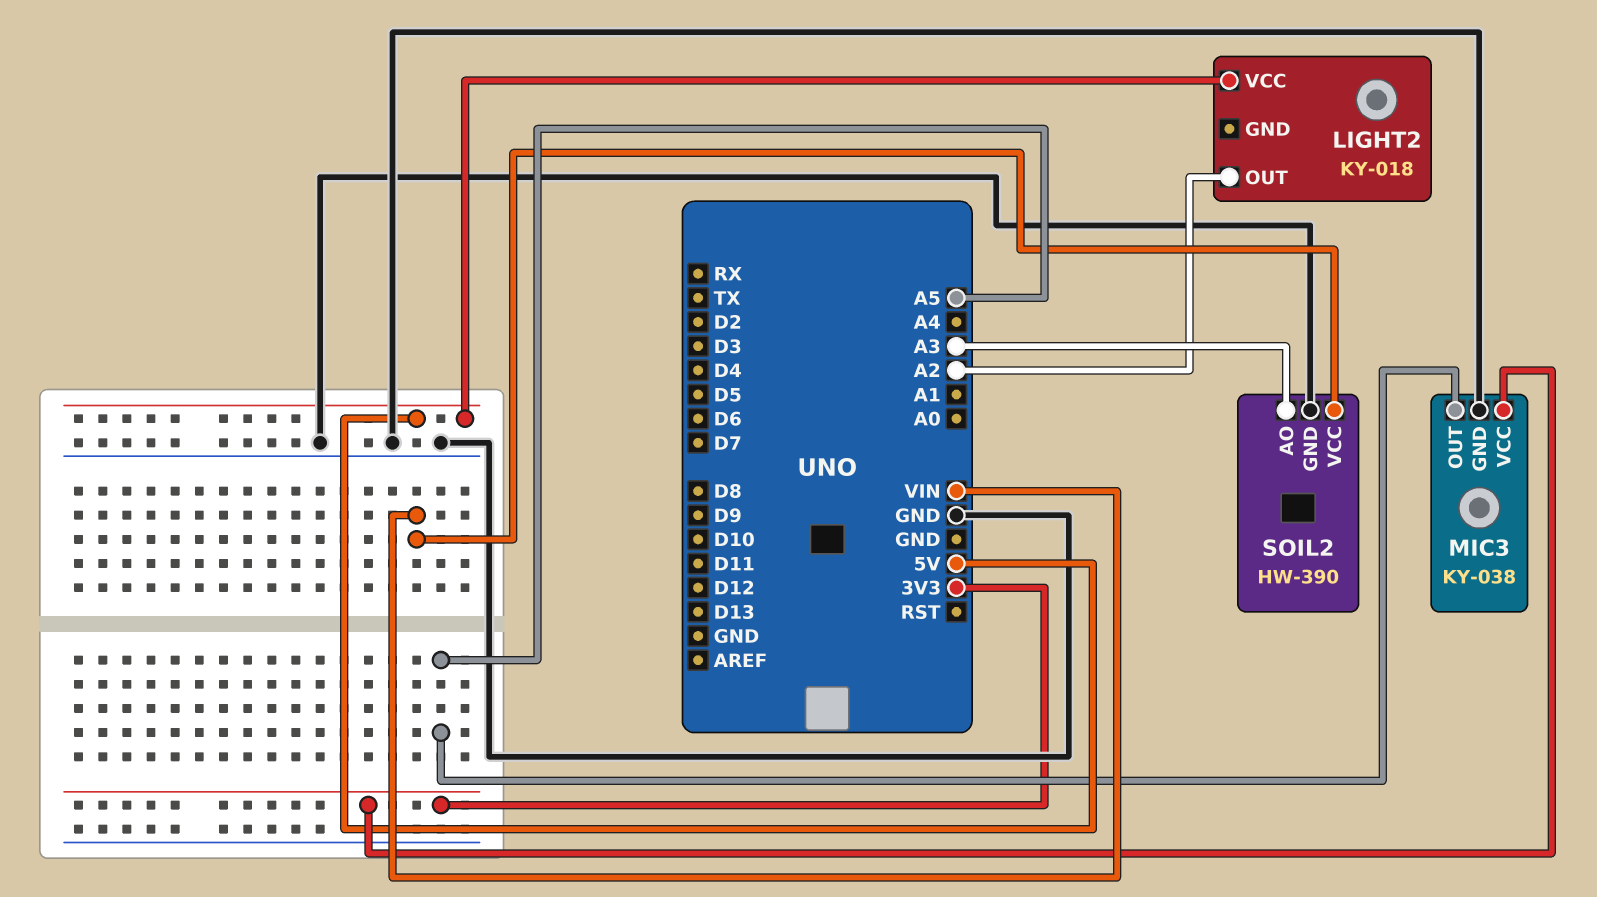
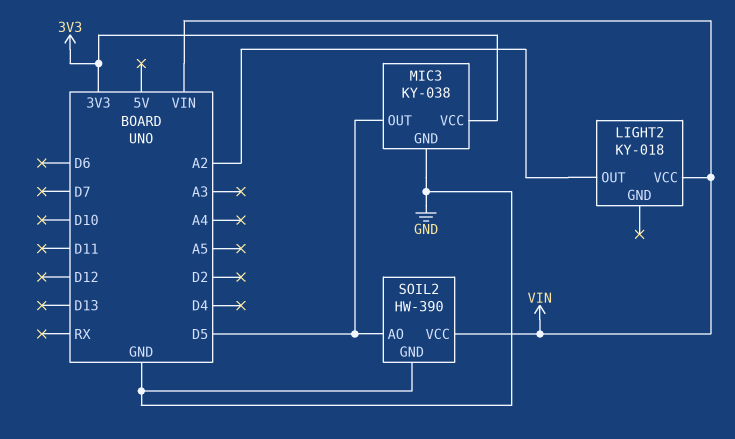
LIGHT2 pin VCC: 5V -> VIN
MIC3 pin OUT: A5 -> D5
SOIL2 pin AO: A3 -> D5

